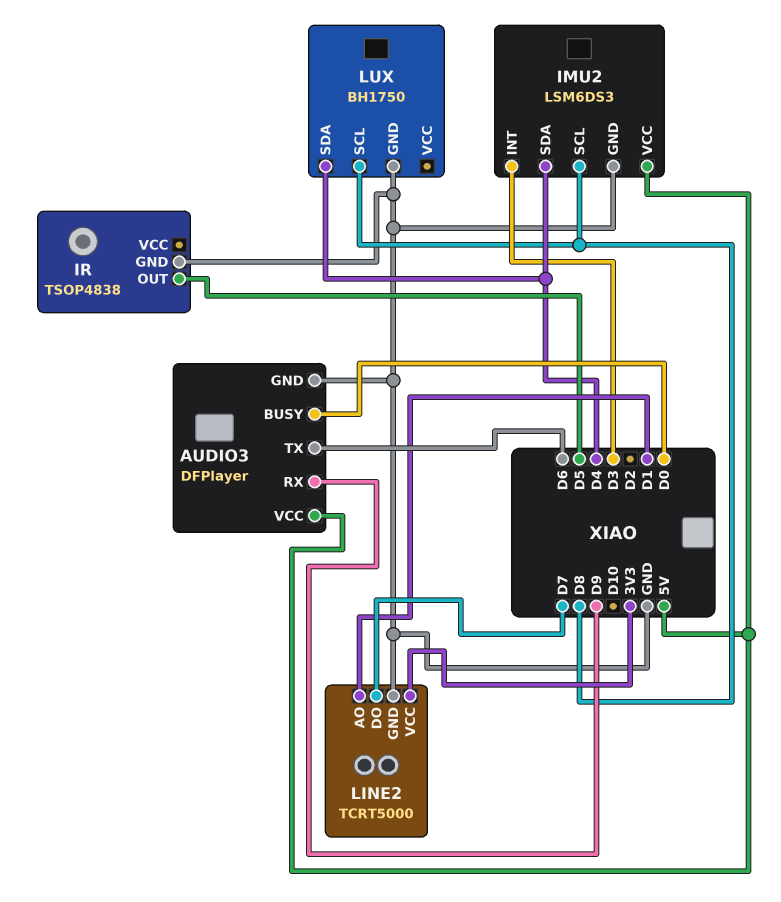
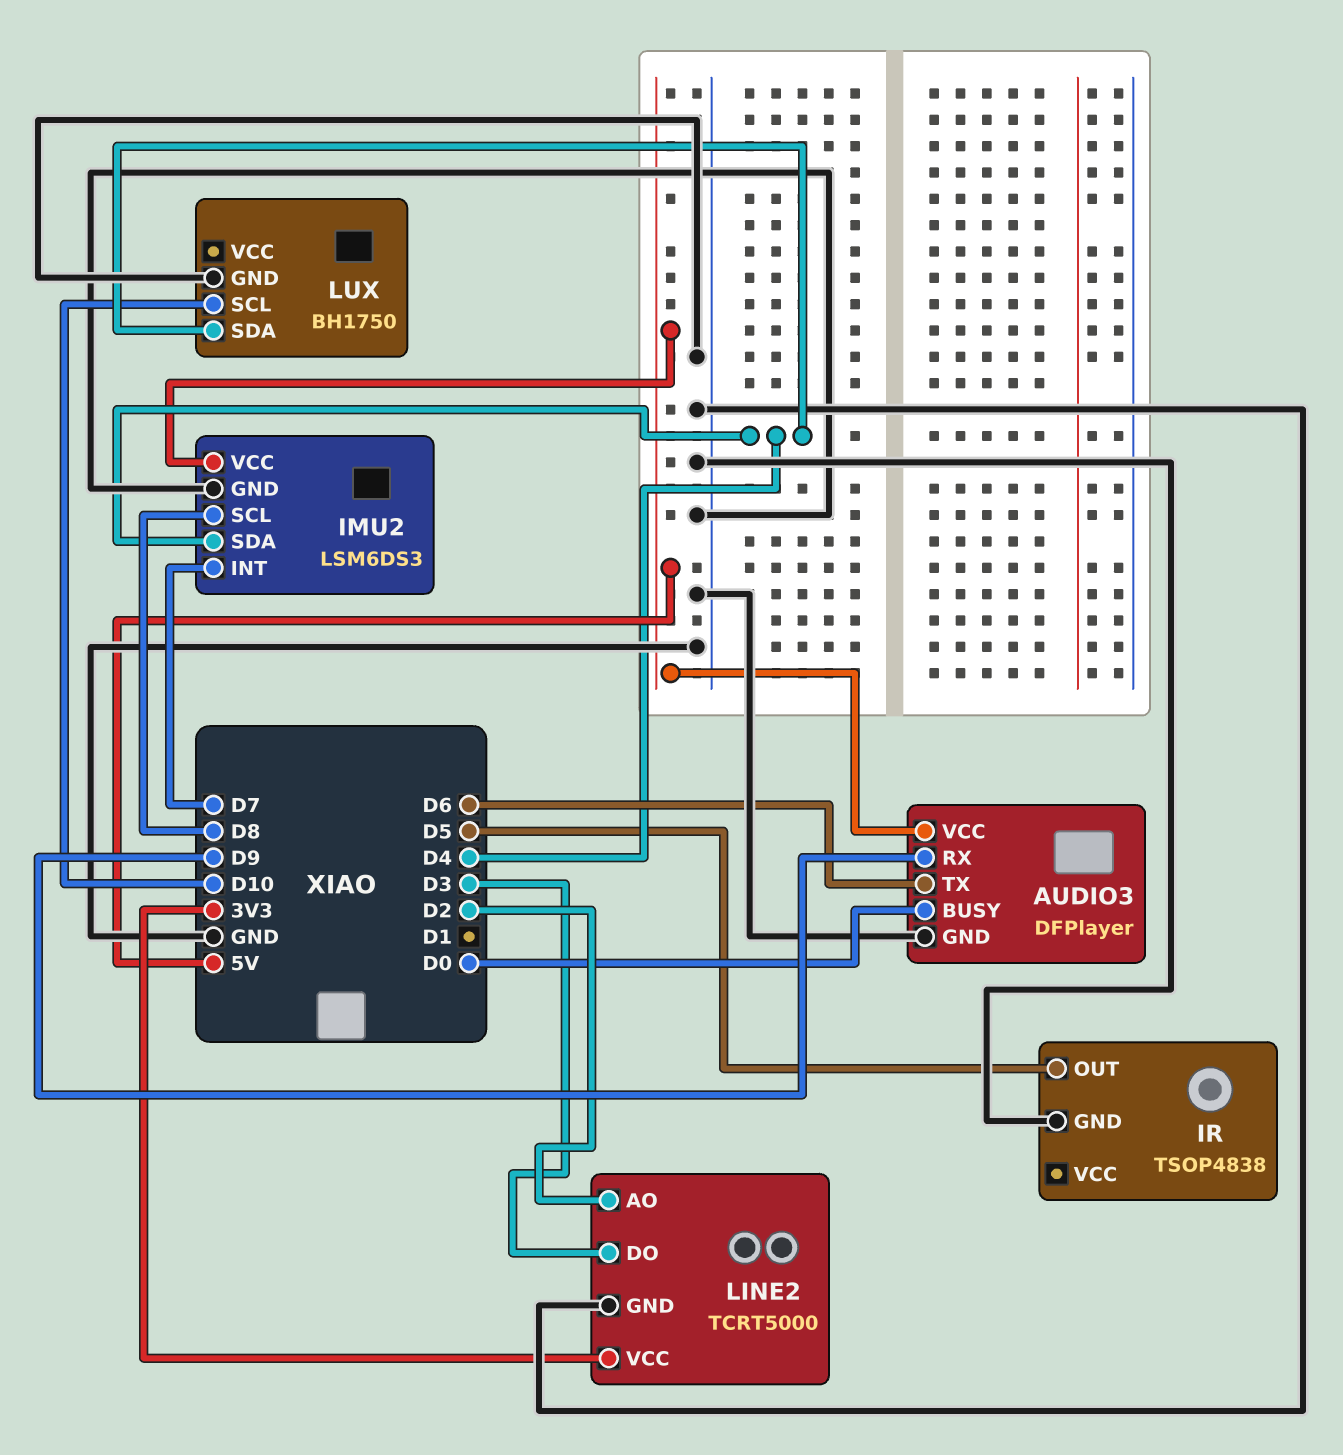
IMU2 pin INT: D3 -> D7
LINE2 pin AO: D1 -> D2
LINE2 pin DO: D7 -> D3
LUX pin SCL: D8 -> D10

